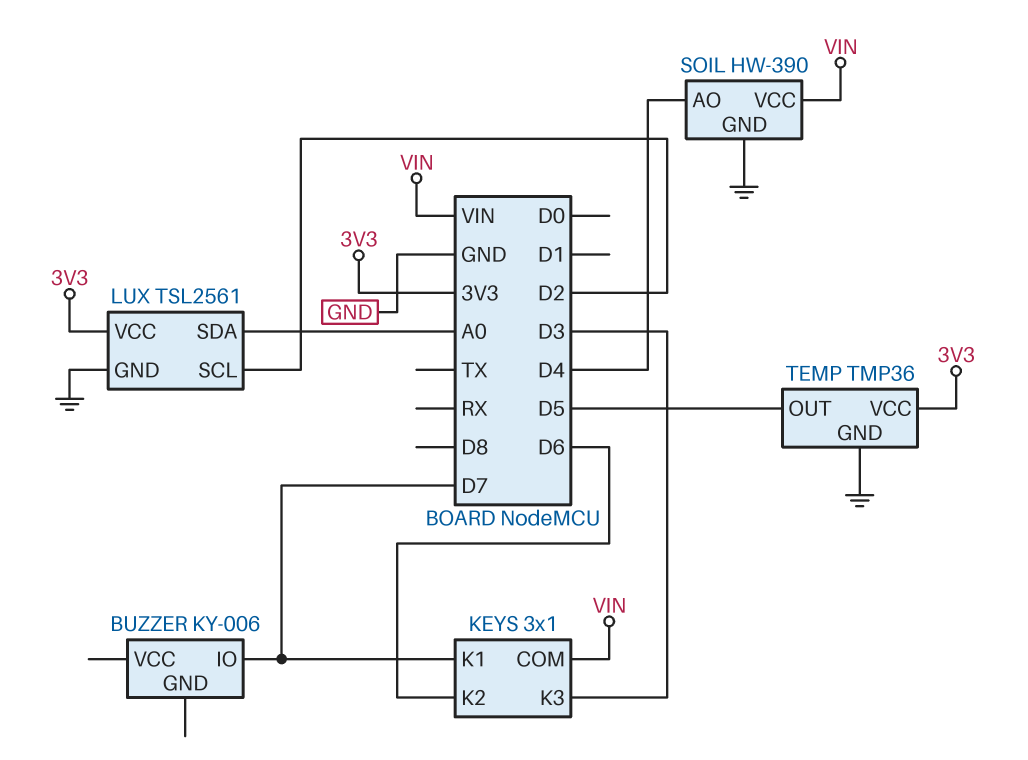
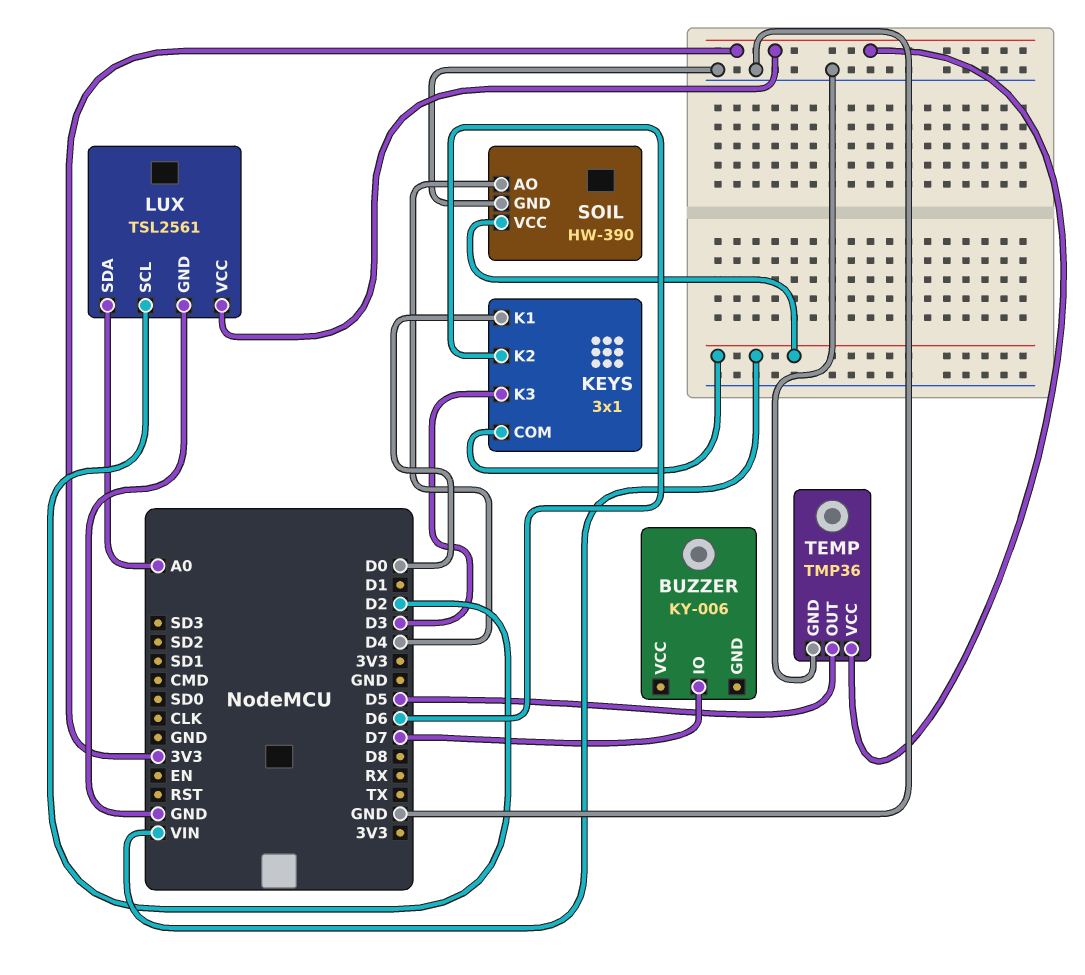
KEYS pin K1: D7 -> D0

